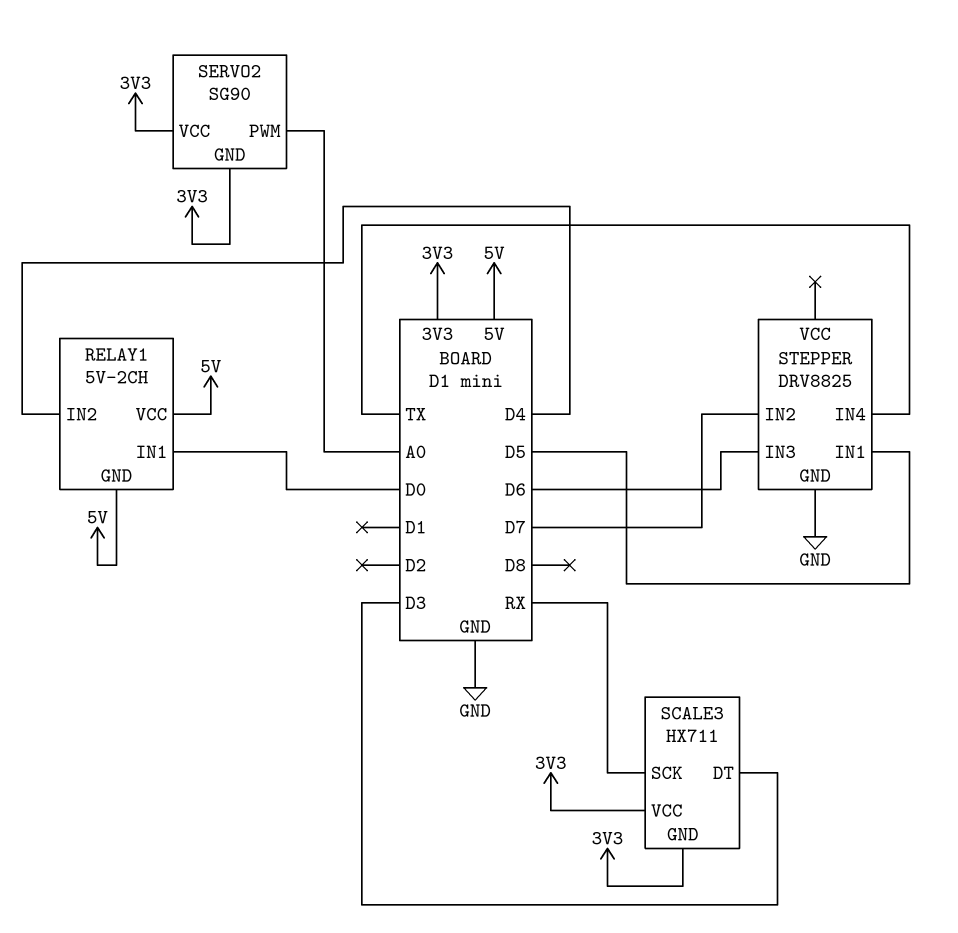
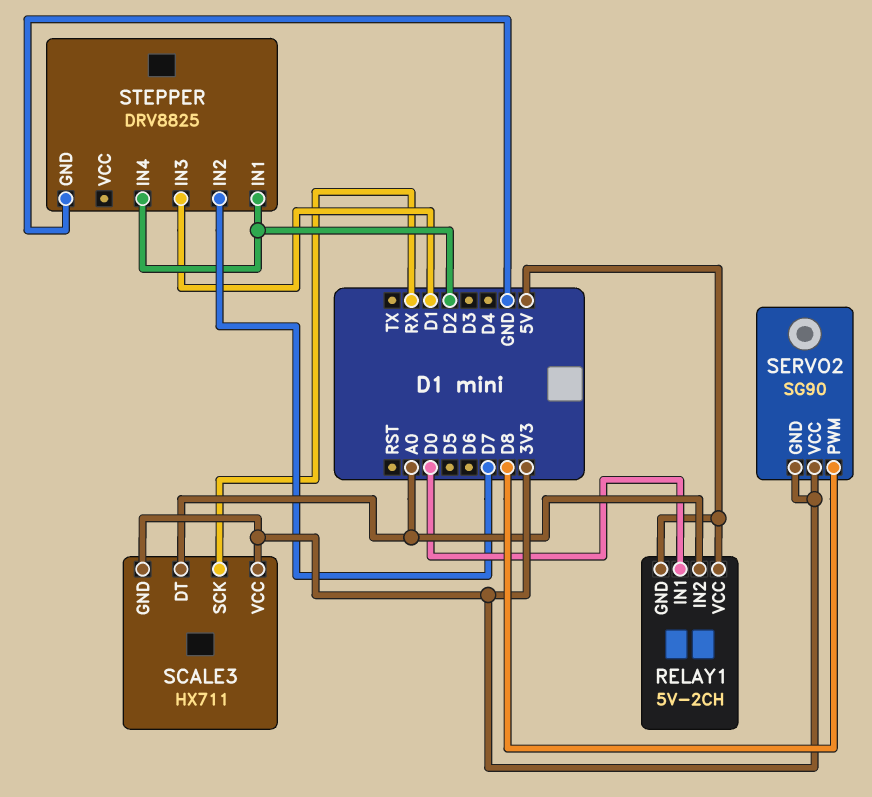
RELAY1 pin IN2: D4 -> A0
SCALE3 pin DT: D3 -> A0
SERVO2 pin PWM: A0 -> D8
STEPPER pin IN1: D5 -> D2
STEPPER pin IN3: D6 -> D1
STEPPER pin IN4: TX -> D2

